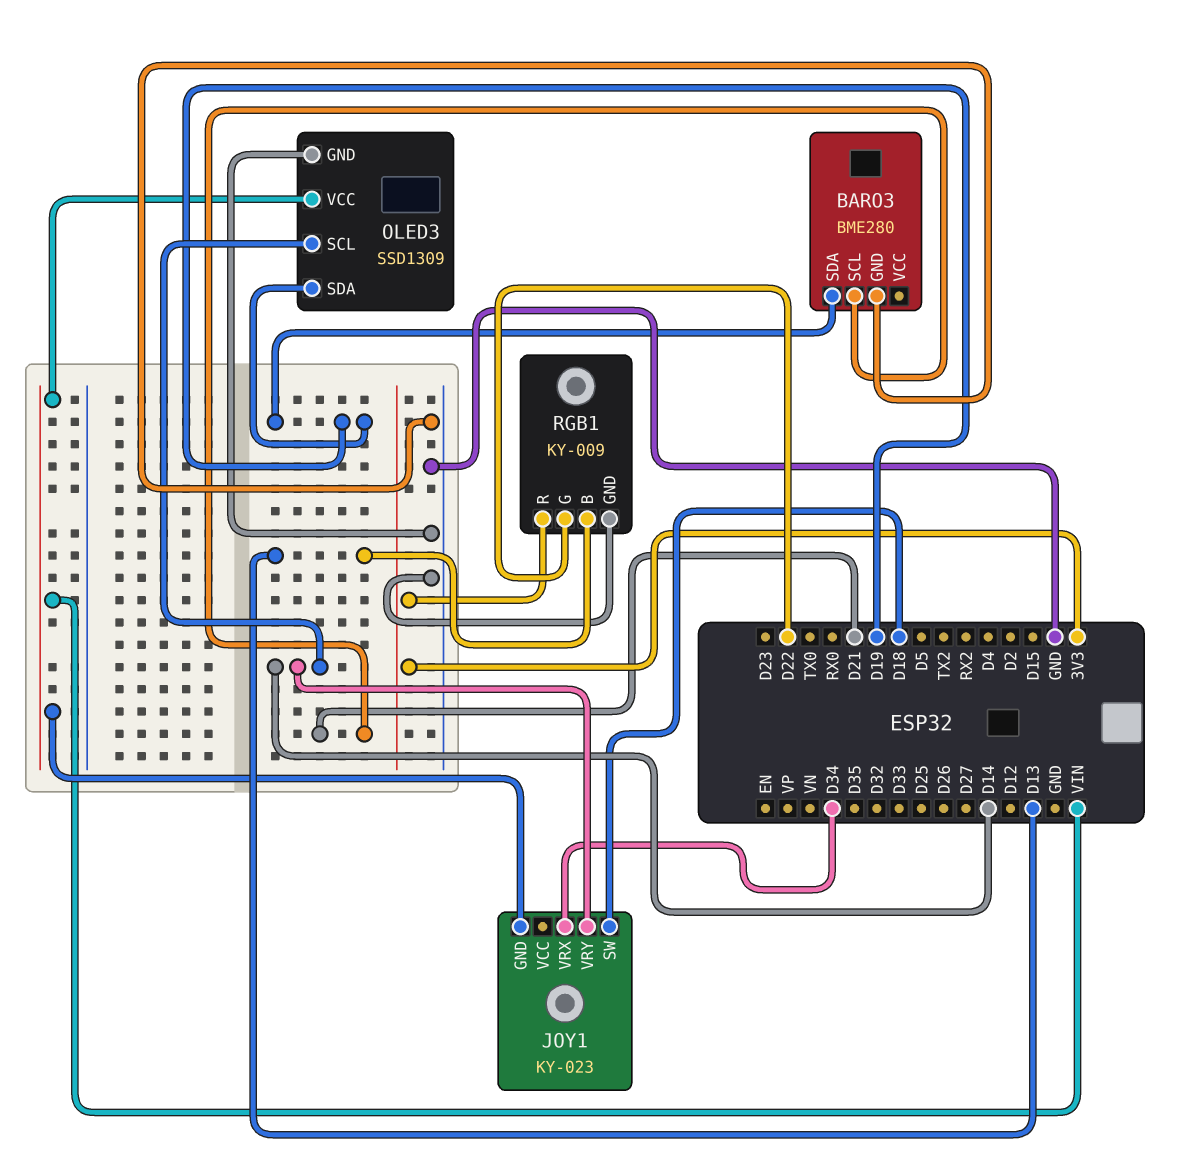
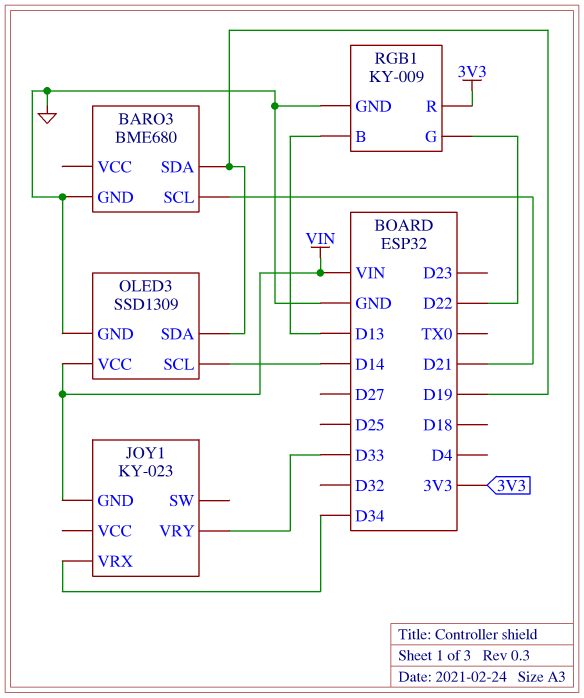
BARO3: BME280 -> BME680
JOY1 pin SW: D18 -> none
JOY1 pin VRY: D14 -> D33

